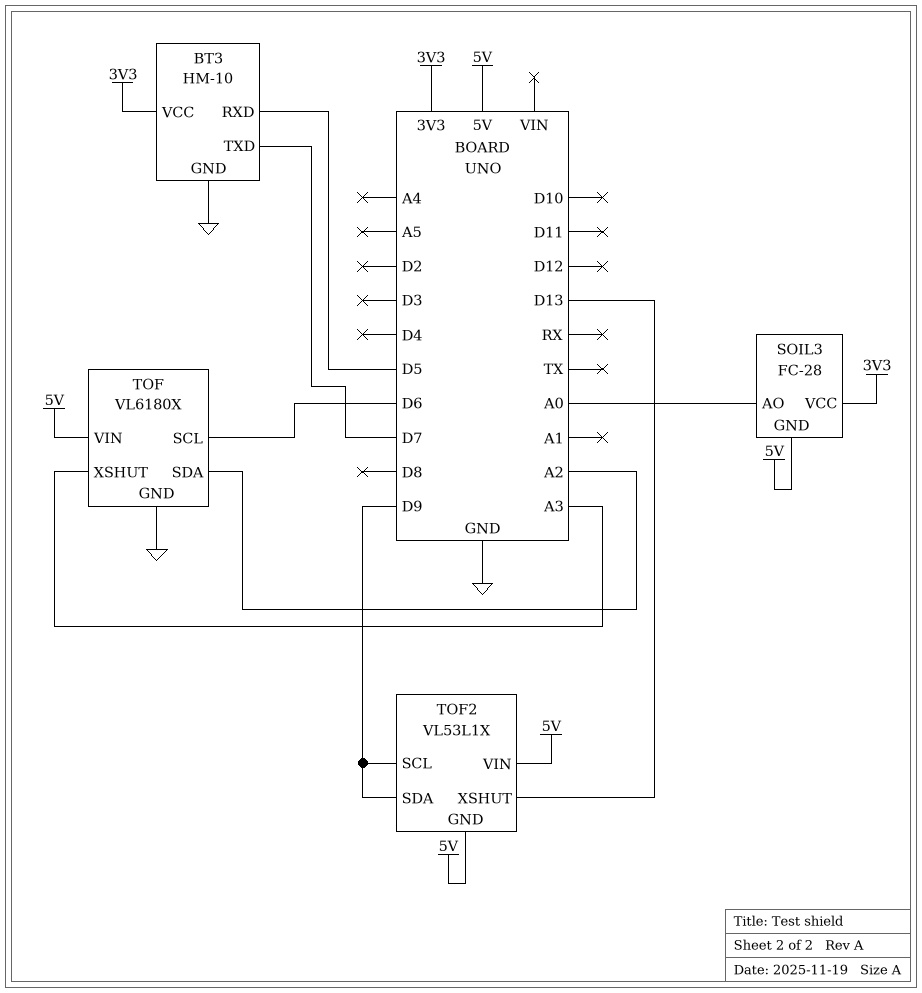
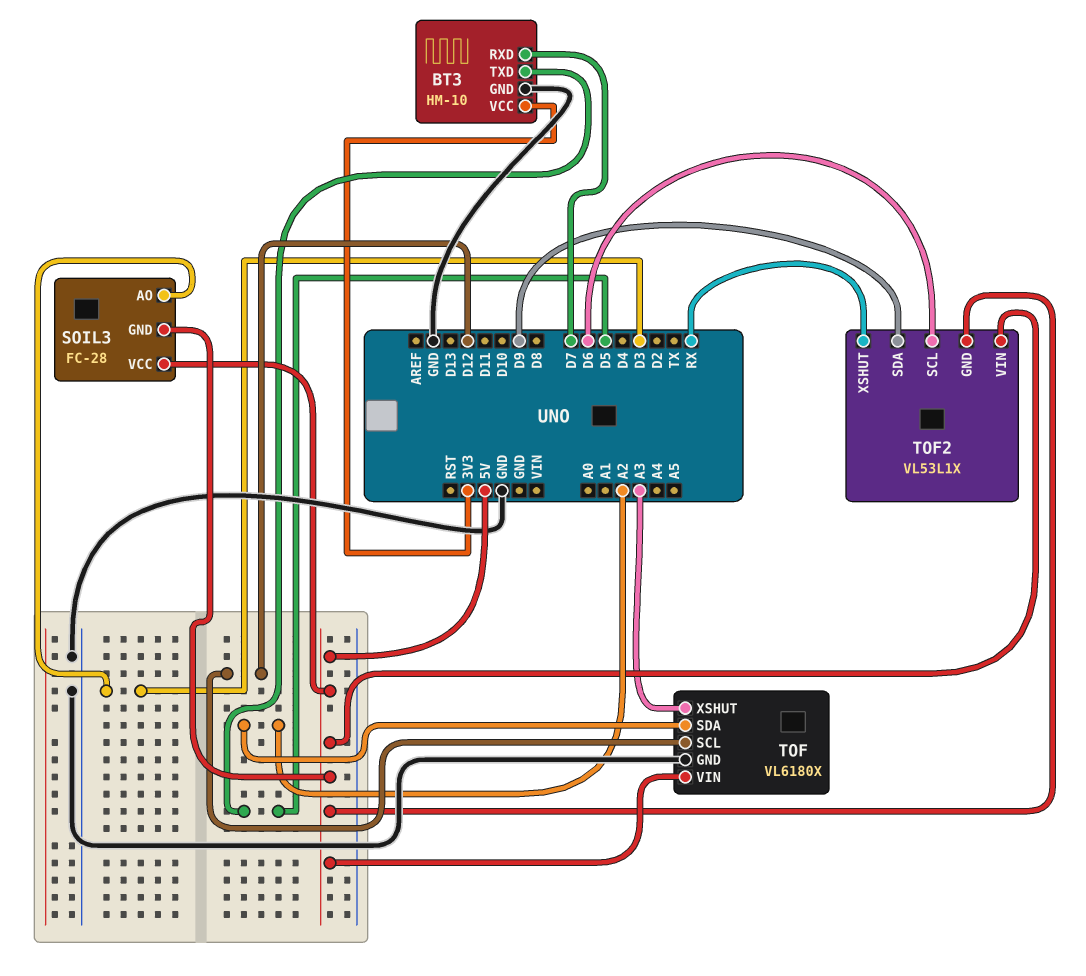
BT3 pin RXD: D5 -> D7
BT3 pin TXD: D7 -> D5
SOIL3 pin AO: A0 -> D3
SOIL3 pin VCC: 3V3 -> 5V
TOF pin SCL: D6 -> D12
TOF2 pin SCL: D9 -> D6
TOF2 pin XSHUT: D13 -> RX

